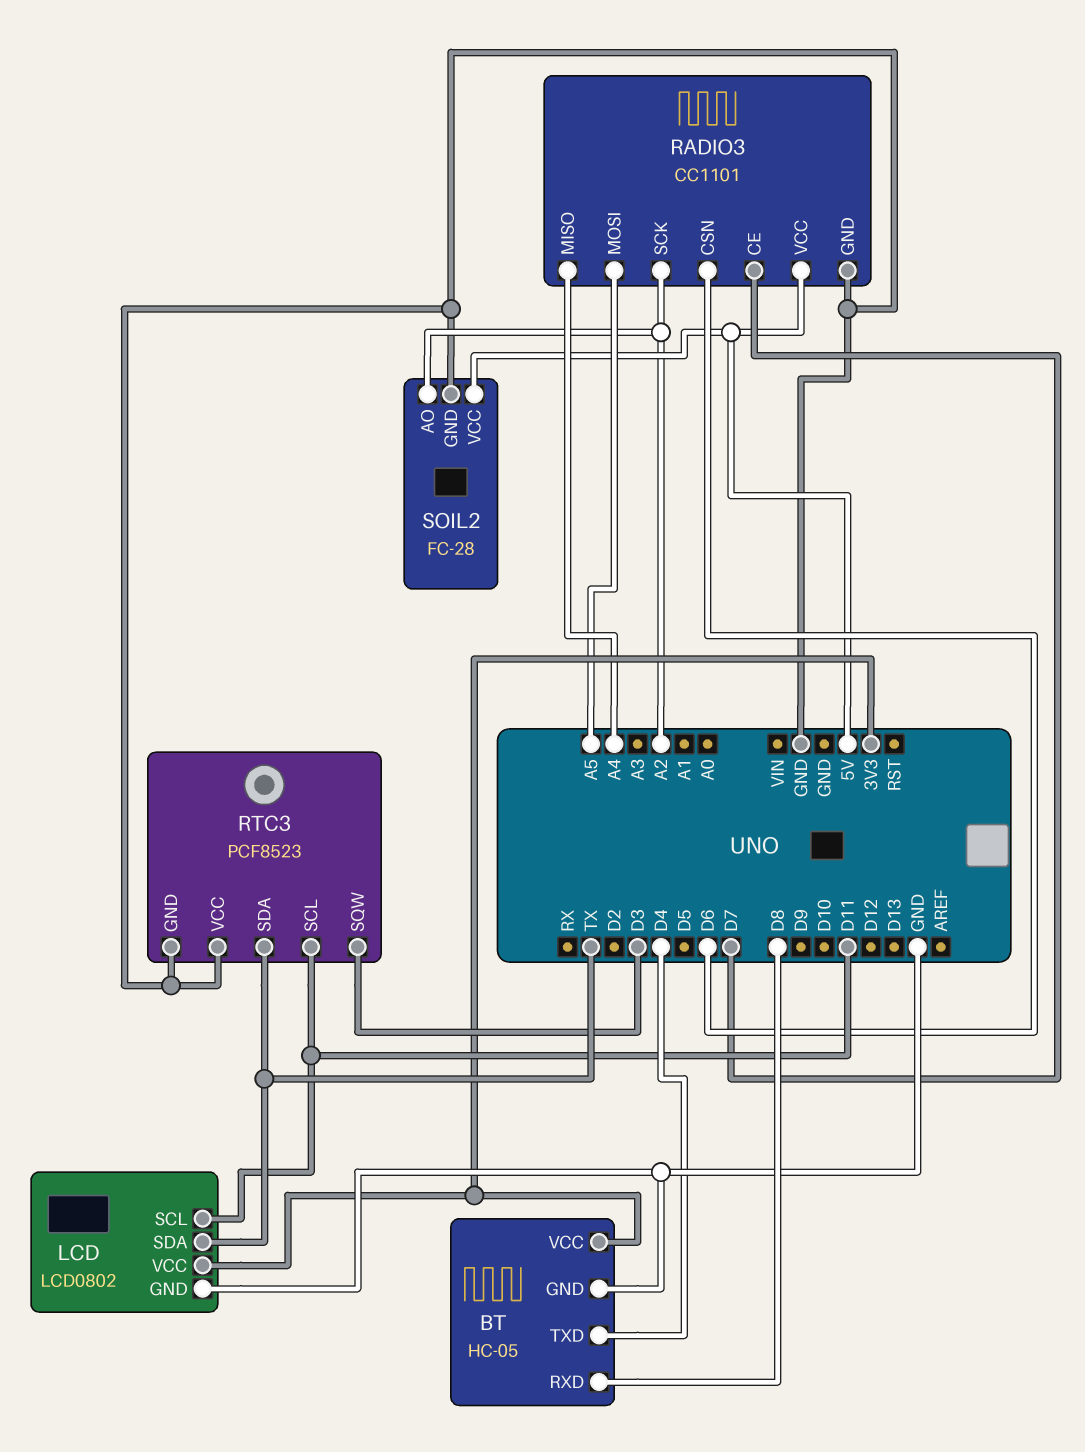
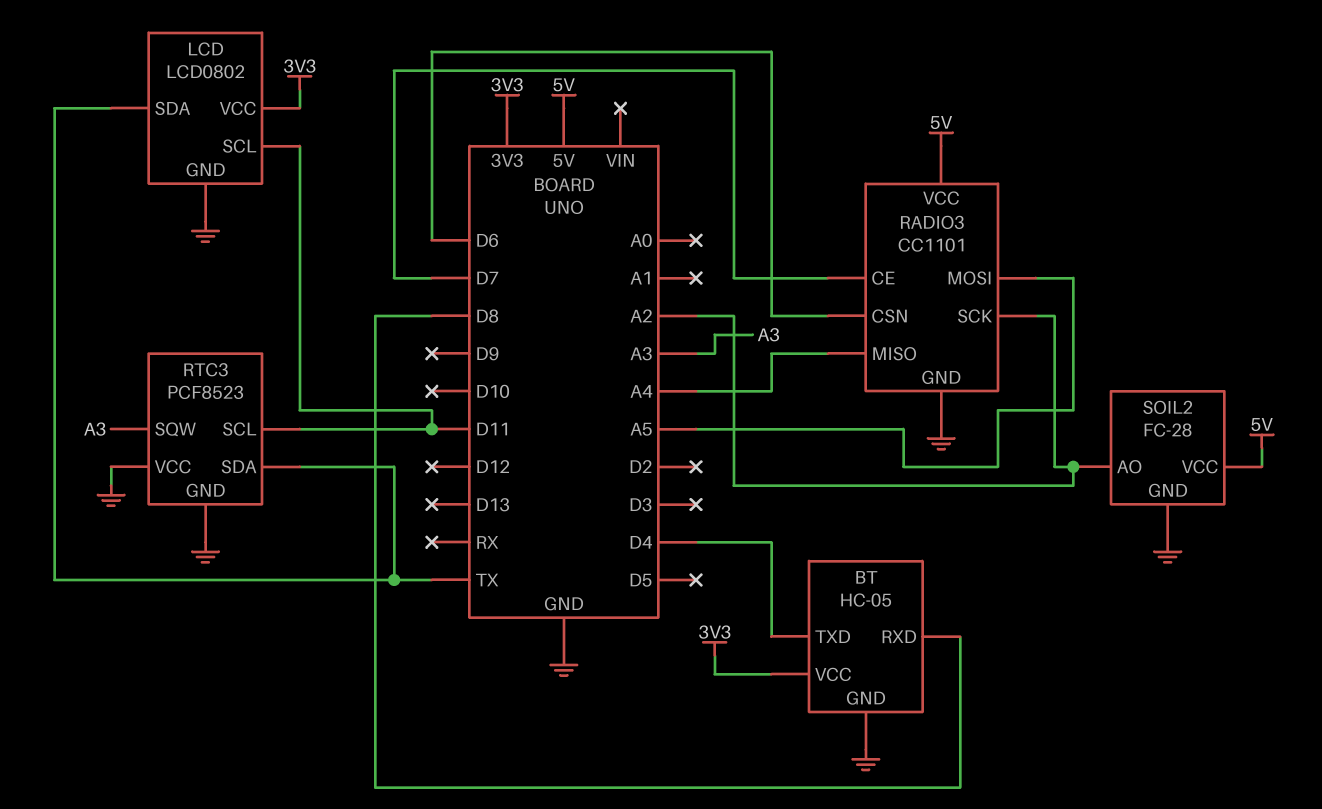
RTC3 pin SQW: D3 -> A3

